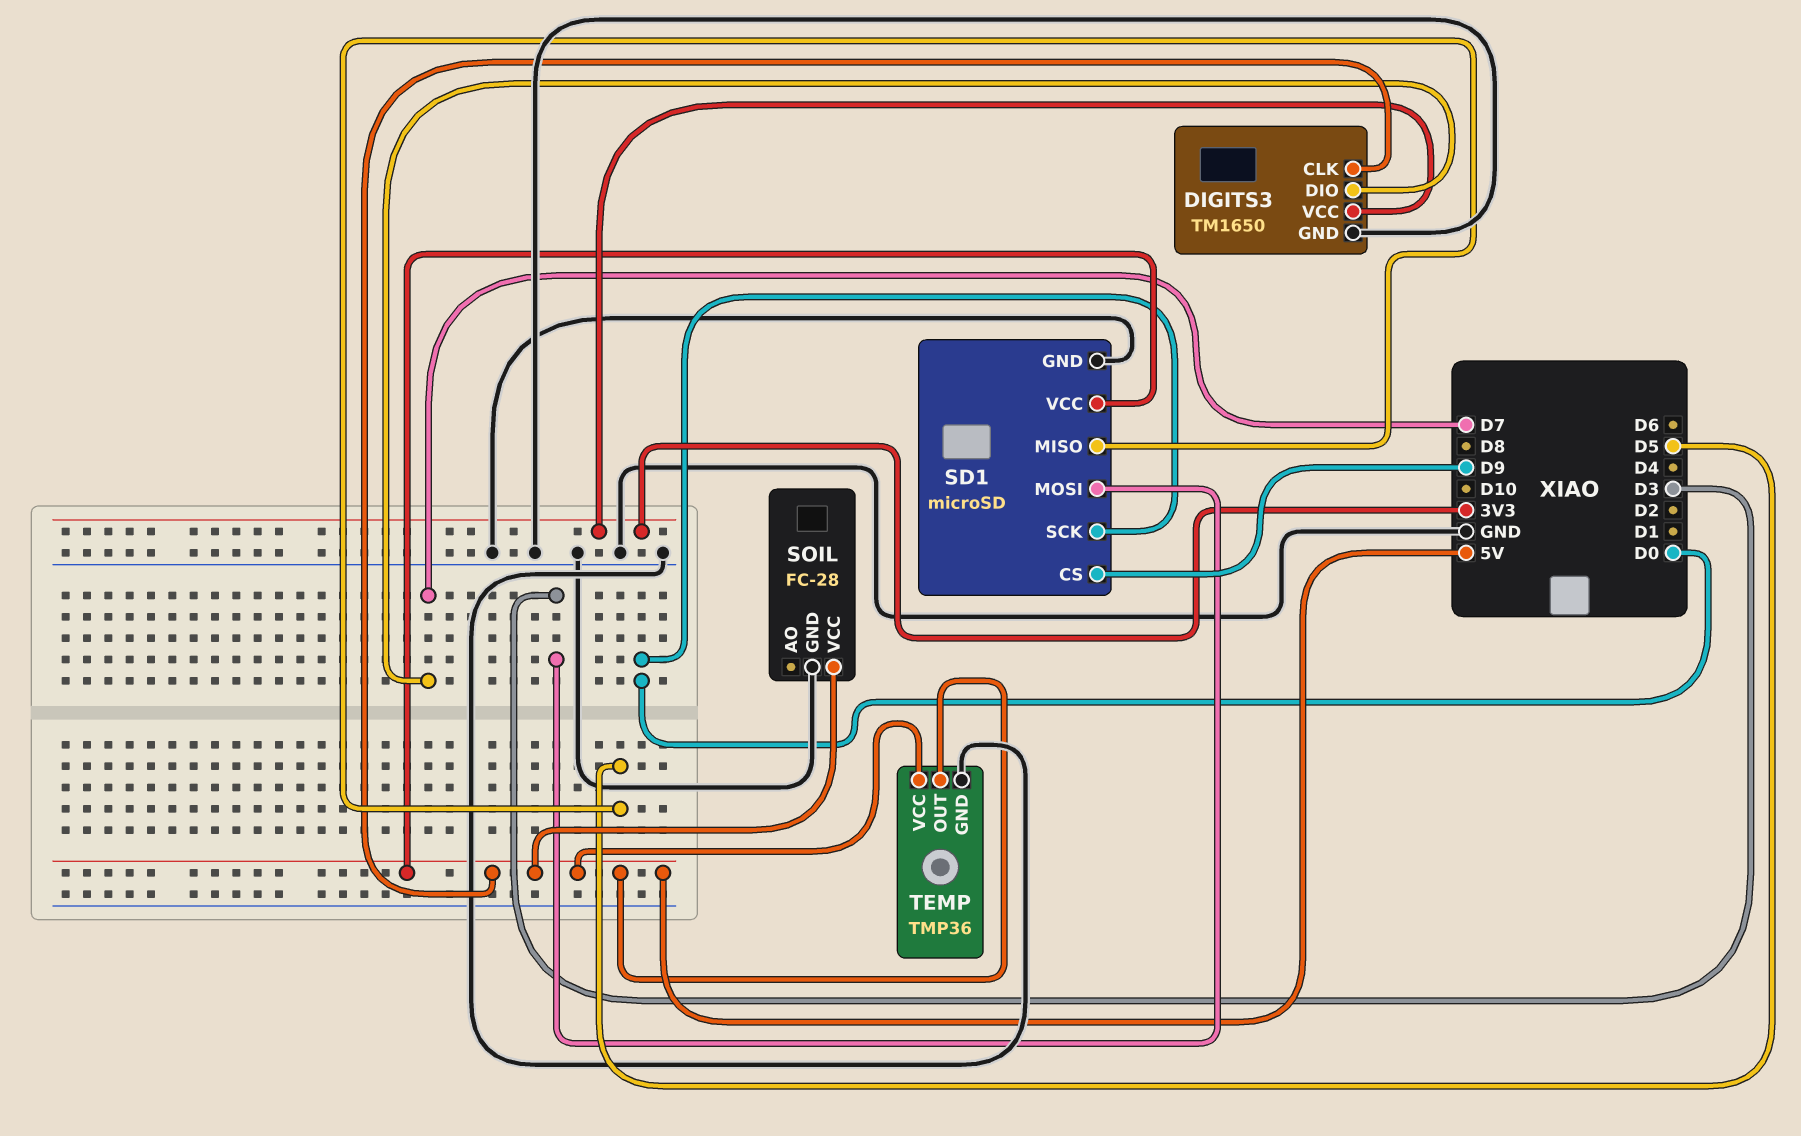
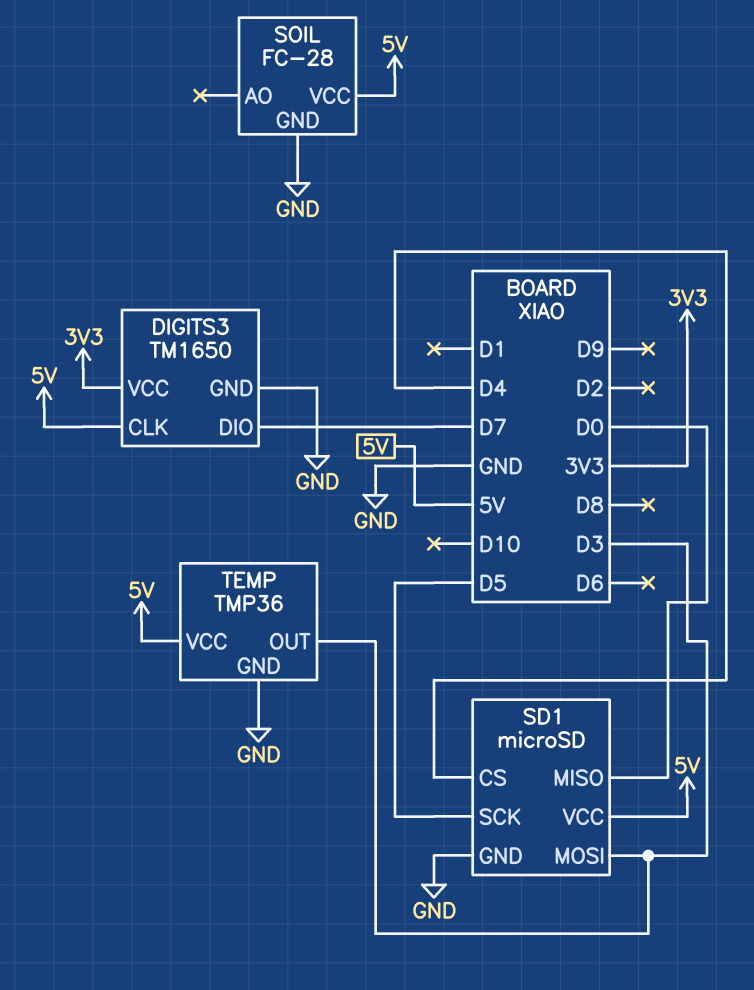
SD1 pin CS: D9 -> D4
SD1 pin MISO: D5 -> D0
SD1 pin SCK: D0 -> D5
TEMP pin OUT: 5V -> D3

